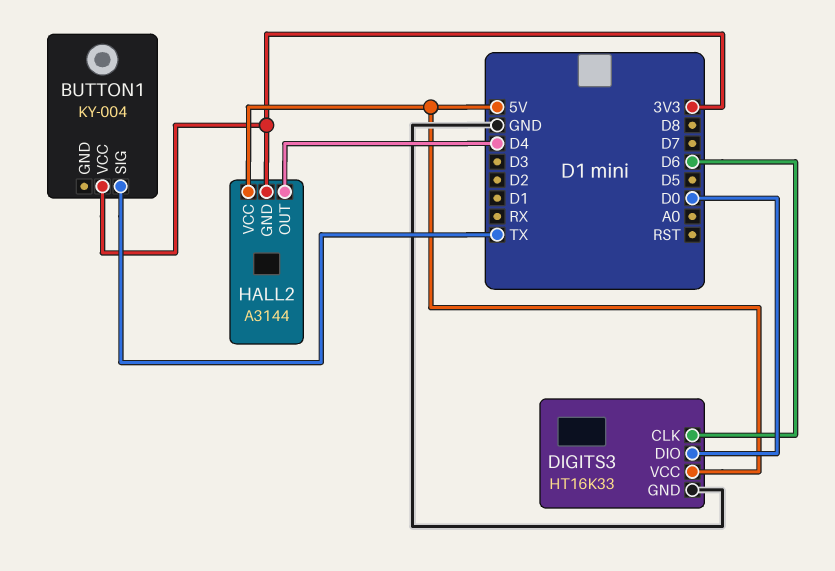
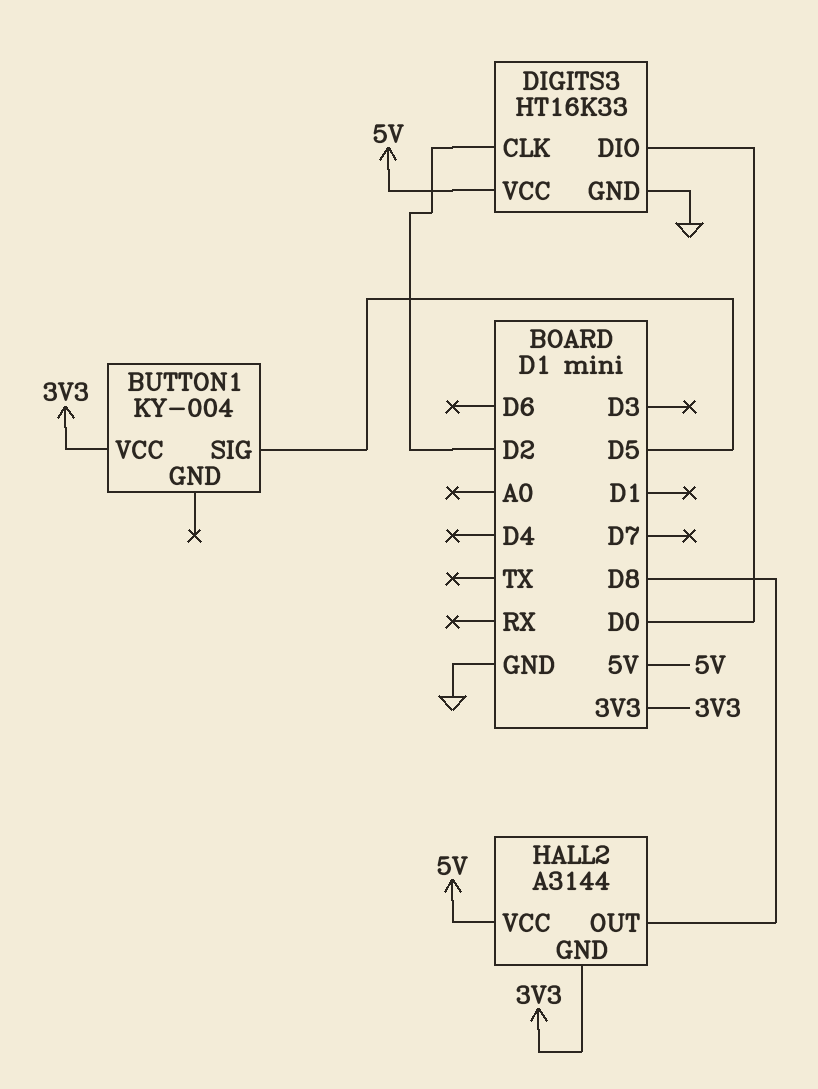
BUTTON1 pin SIG: TX -> D5
DIGITS3 pin CLK: D6 -> D2
HALL2 pin OUT: D4 -> D8

